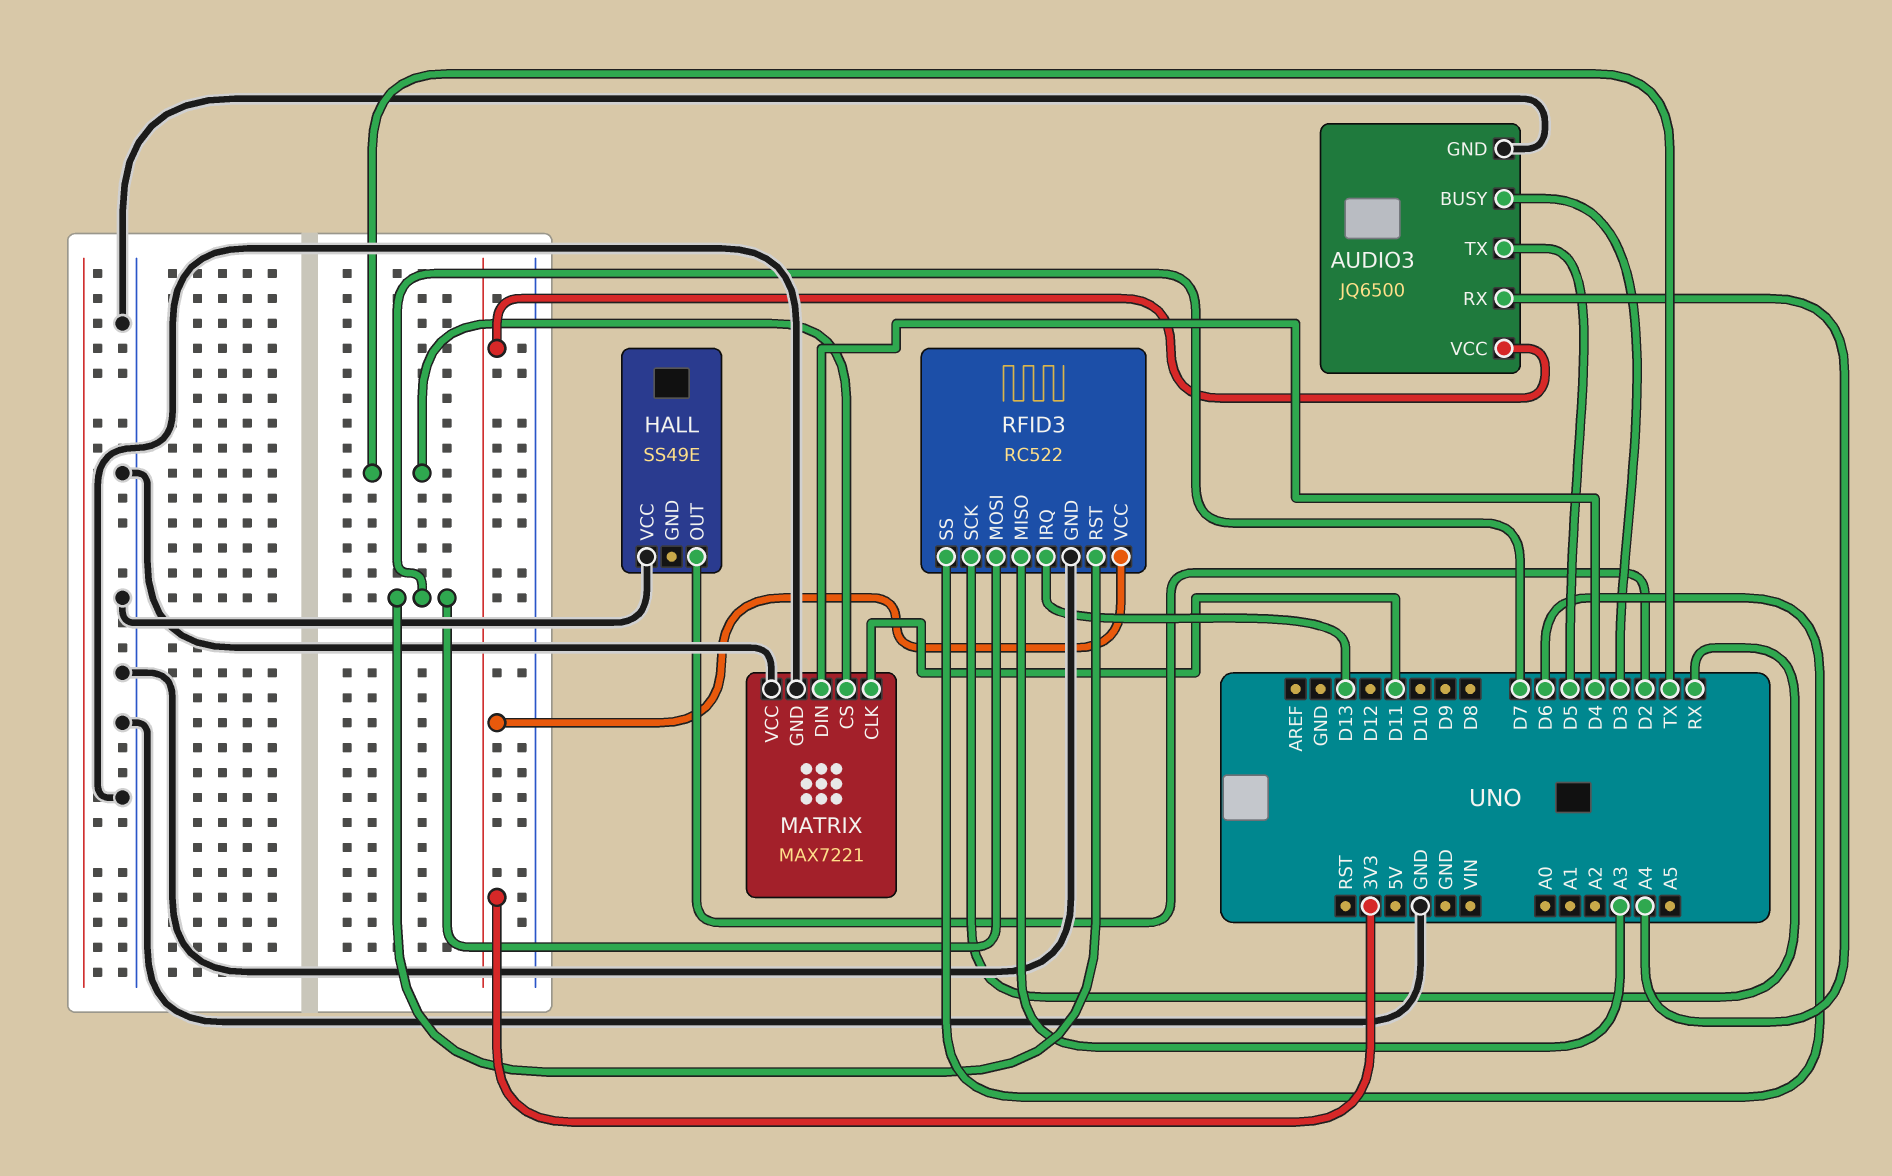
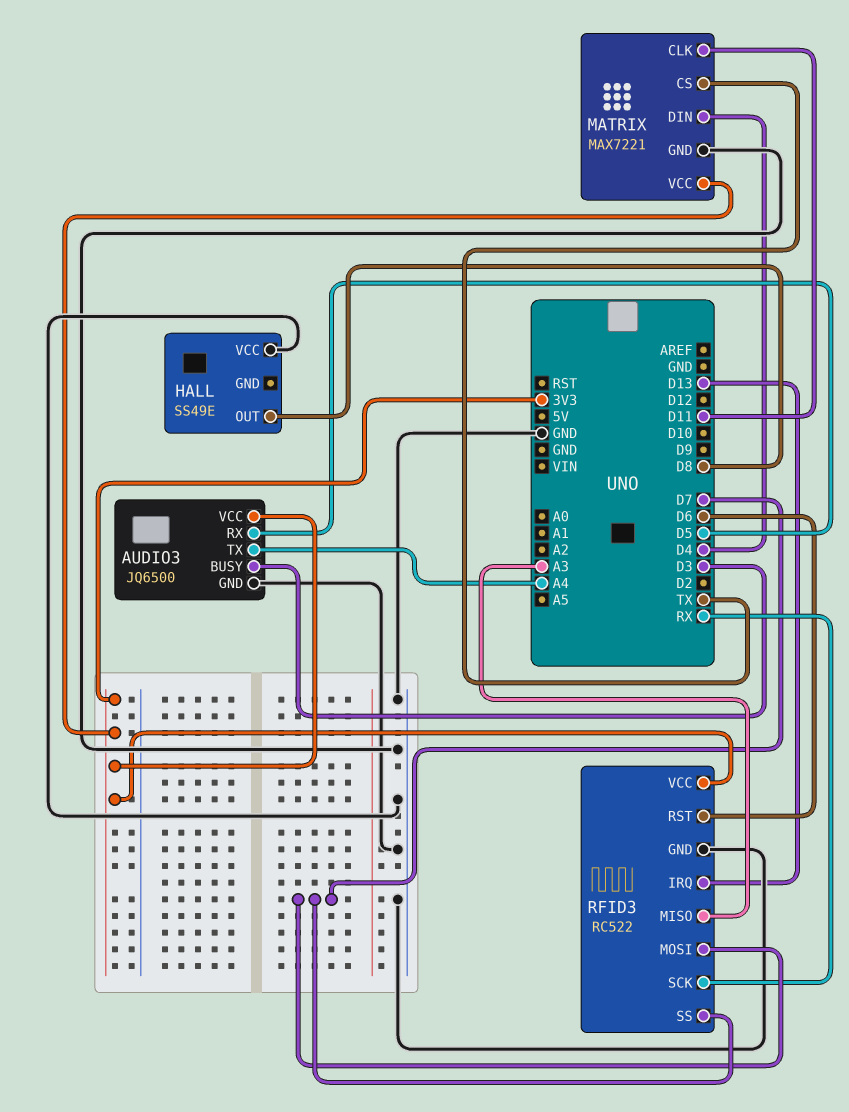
AUDIO3 pin RX: A4 -> D5
AUDIO3 pin TX: D5 -> A4
HALL pin OUT: D2 -> D8
MATRIX pin VCC: GND -> 3V3
RFID3 pin RST: D7 -> D6
RFID3 pin SS: D6 -> D7

